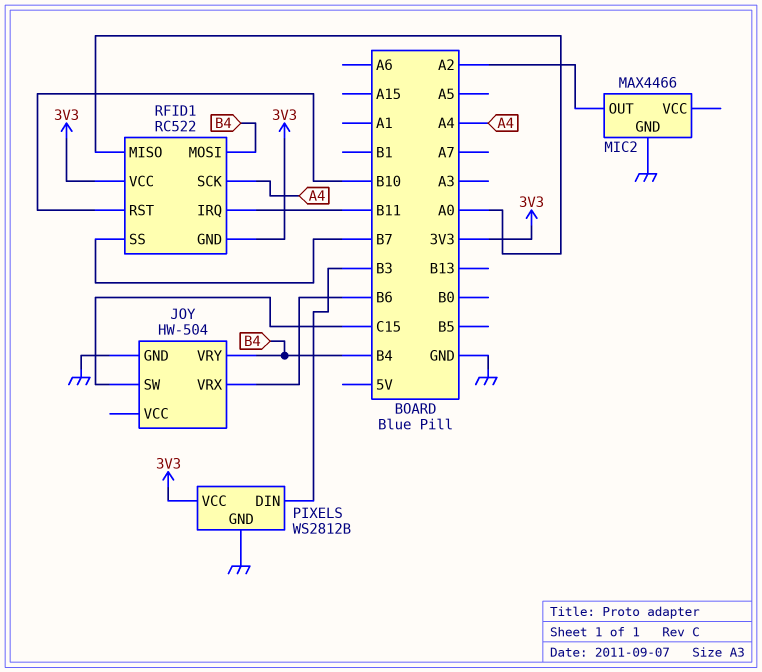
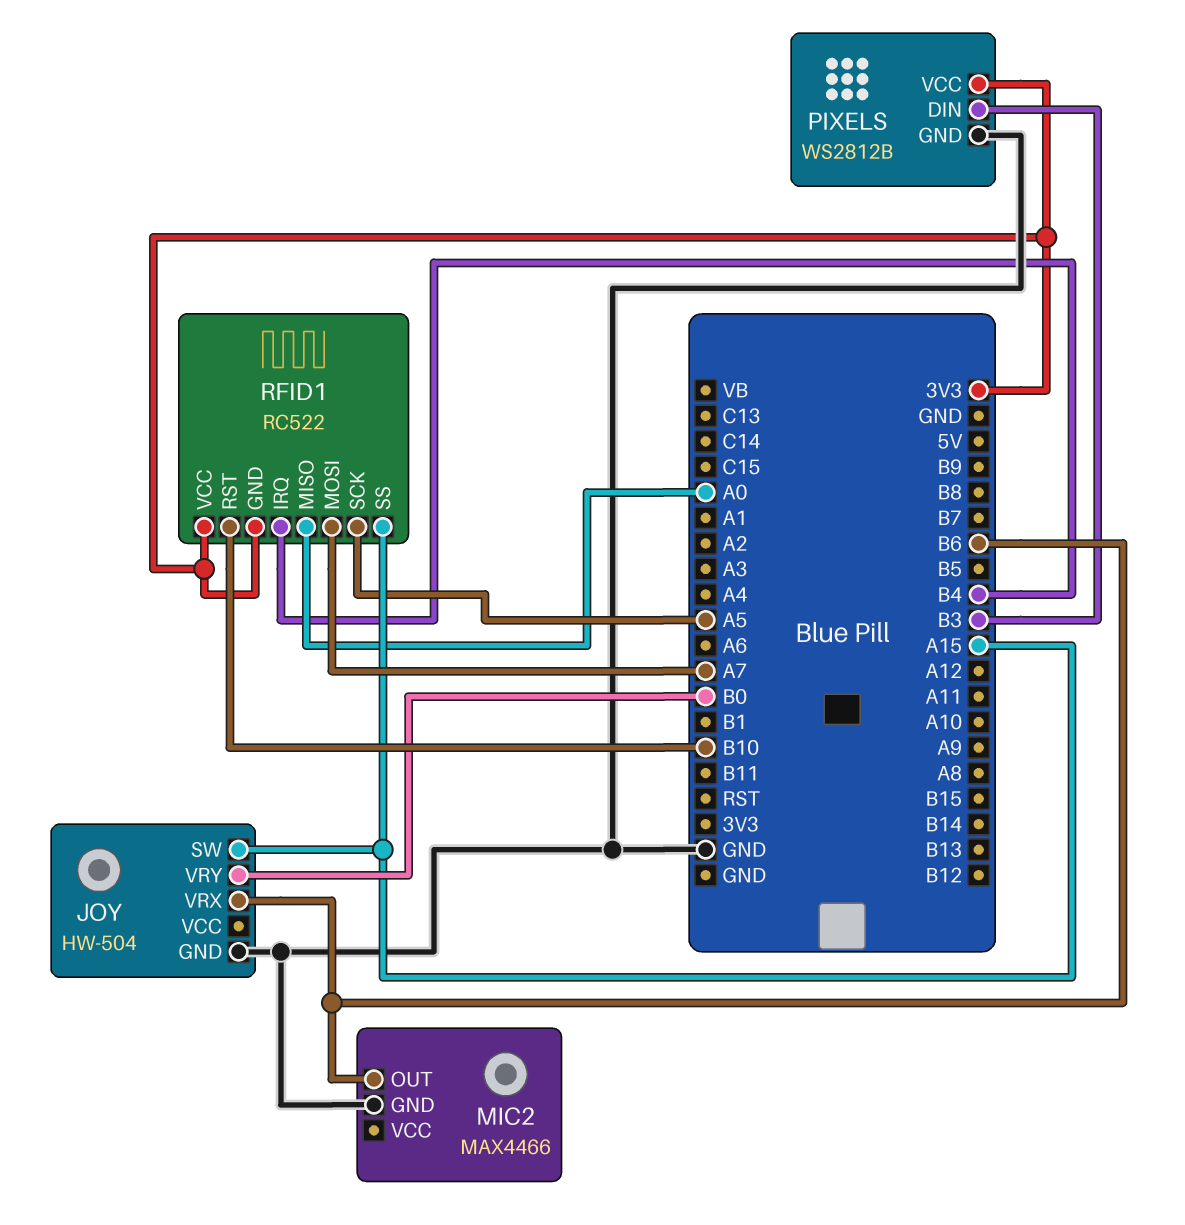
JOY pin SW: C15 -> A15
JOY pin VRY: B4 -> B0
MIC2 pin OUT: A2 -> B6
RFID1 pin IRQ: B11 -> B4
RFID1 pin MOSI: B4 -> A7
RFID1 pin SCK: A4 -> A5
RFID1 pin SS: B7 -> A15

